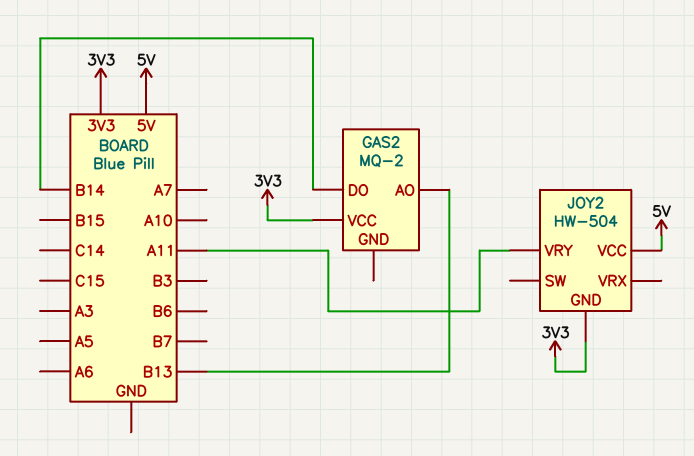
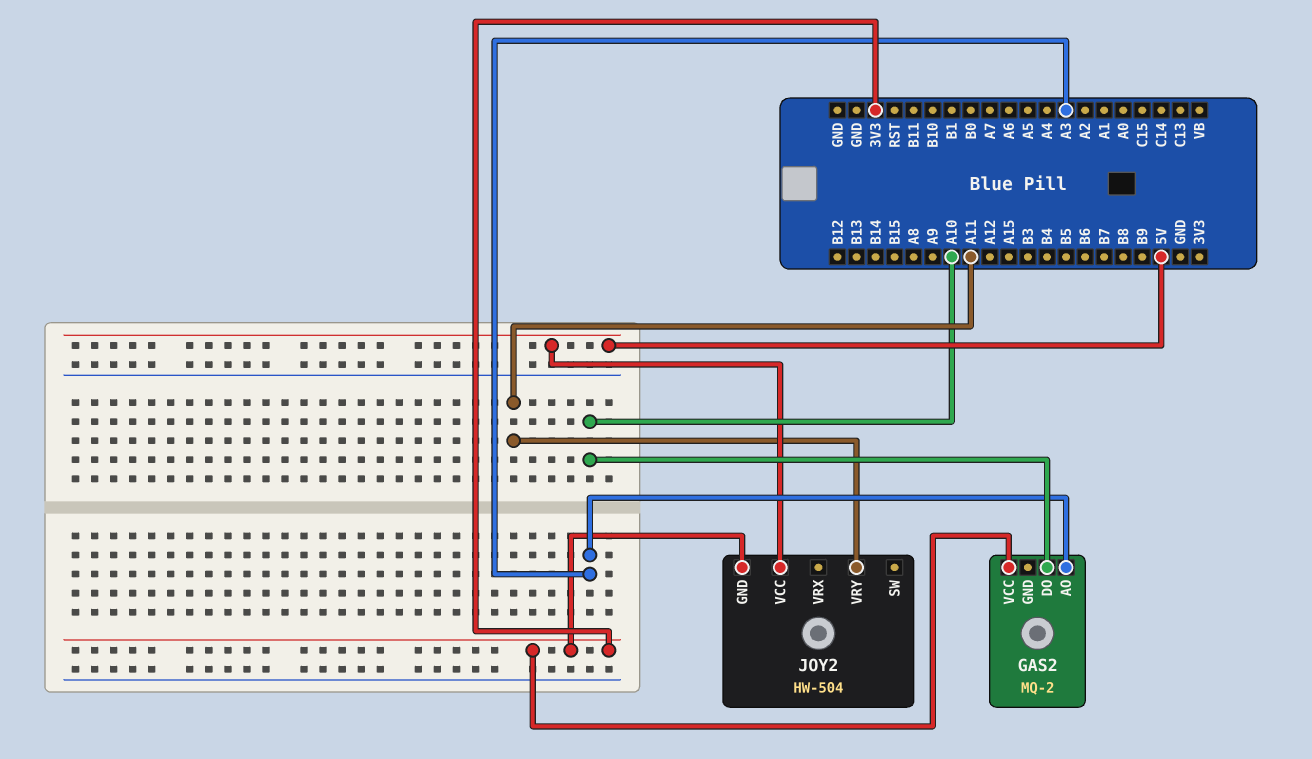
GAS2 pin AO: B13 -> A3
GAS2 pin DO: B14 -> A10

